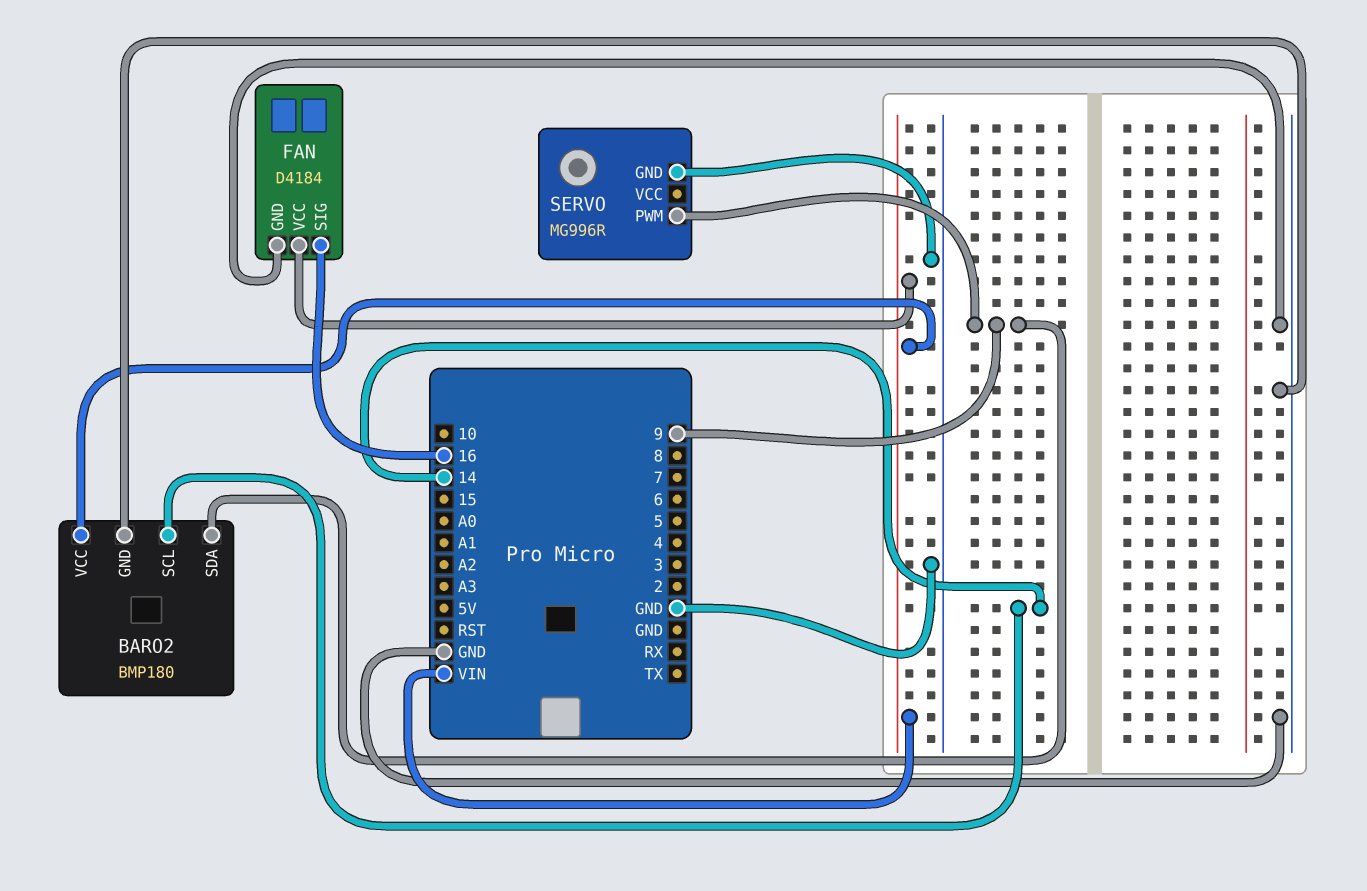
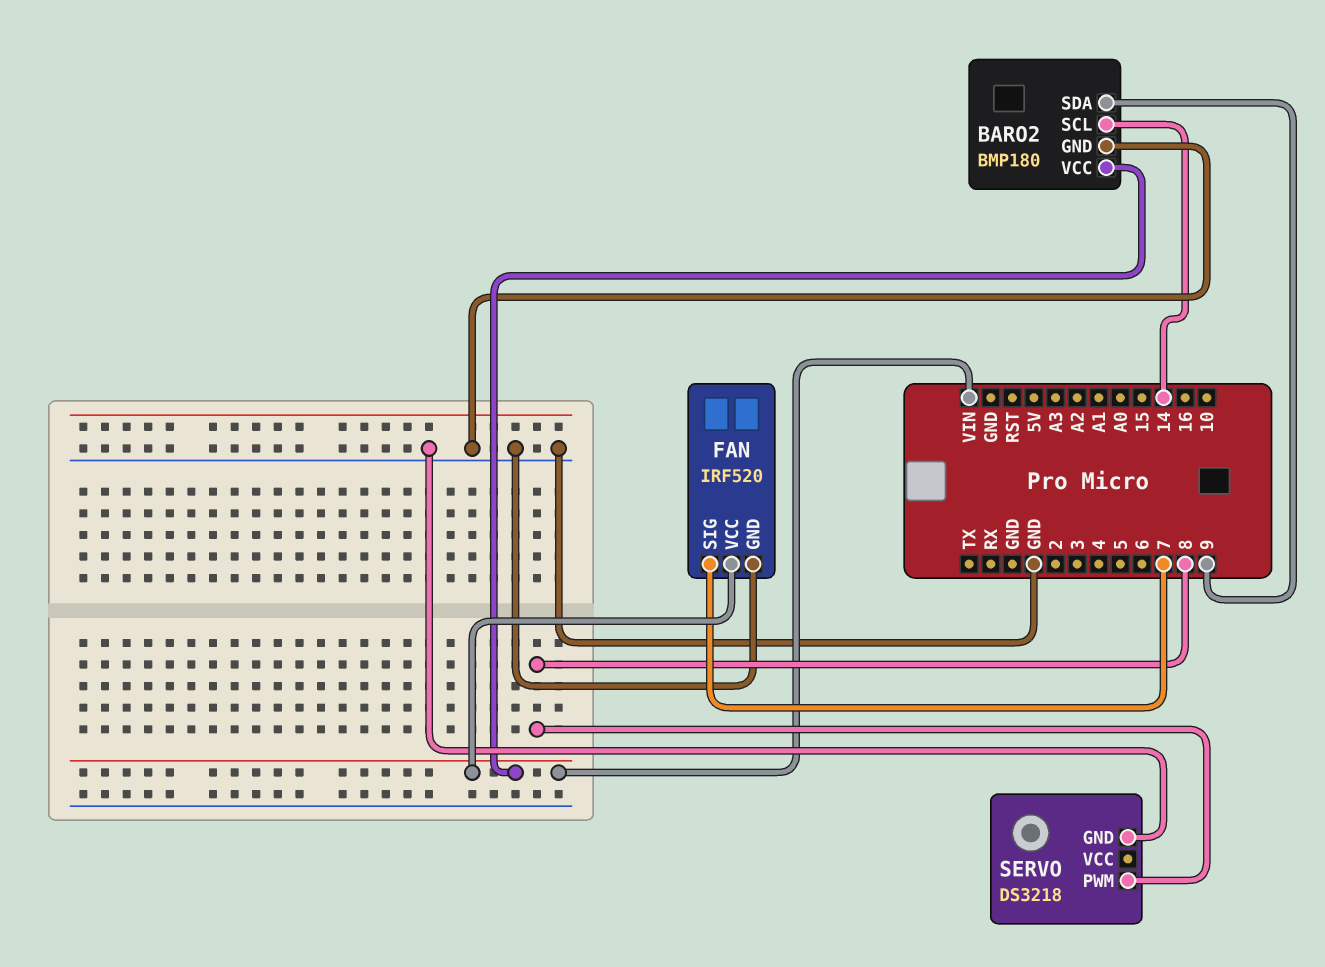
FAN: D4184 -> IRF520
FAN pin SIG: 16 -> 7
SERVO: MG996R -> DS3218
SERVO pin PWM: 9 -> 8

